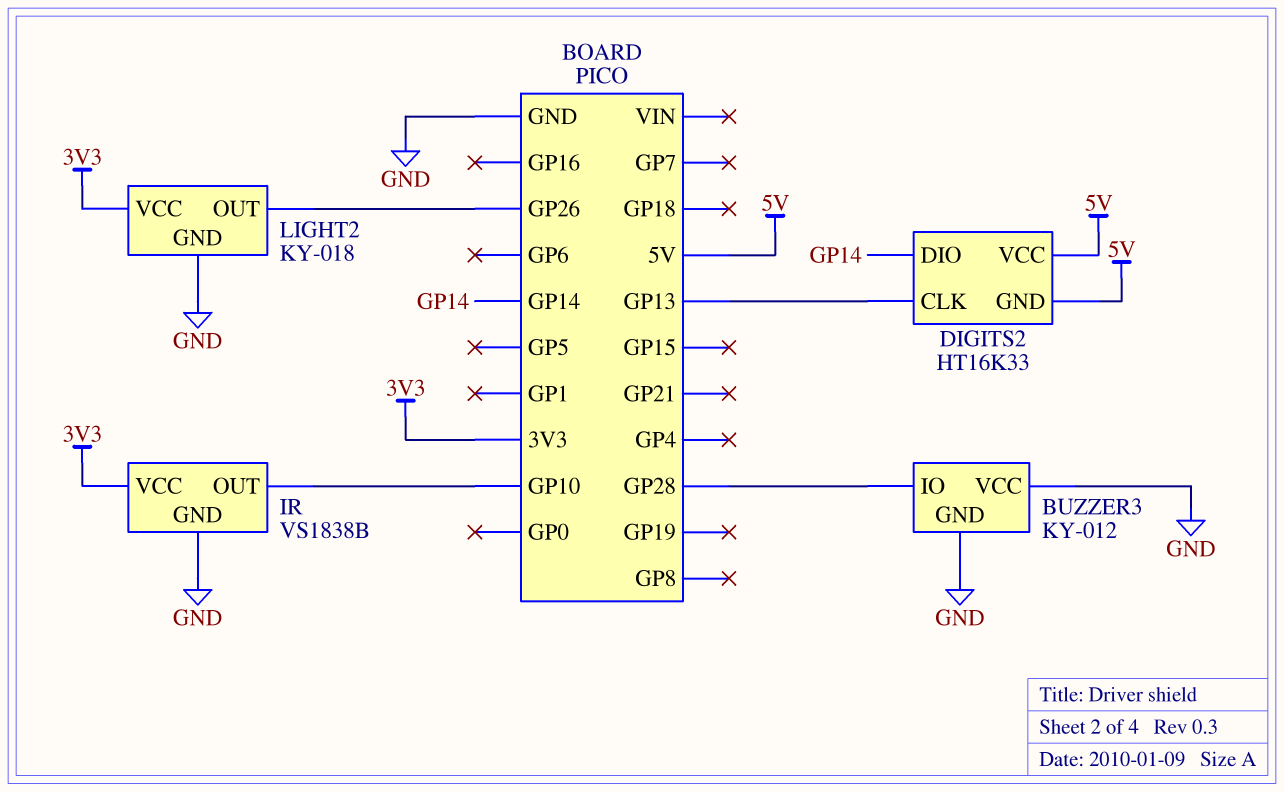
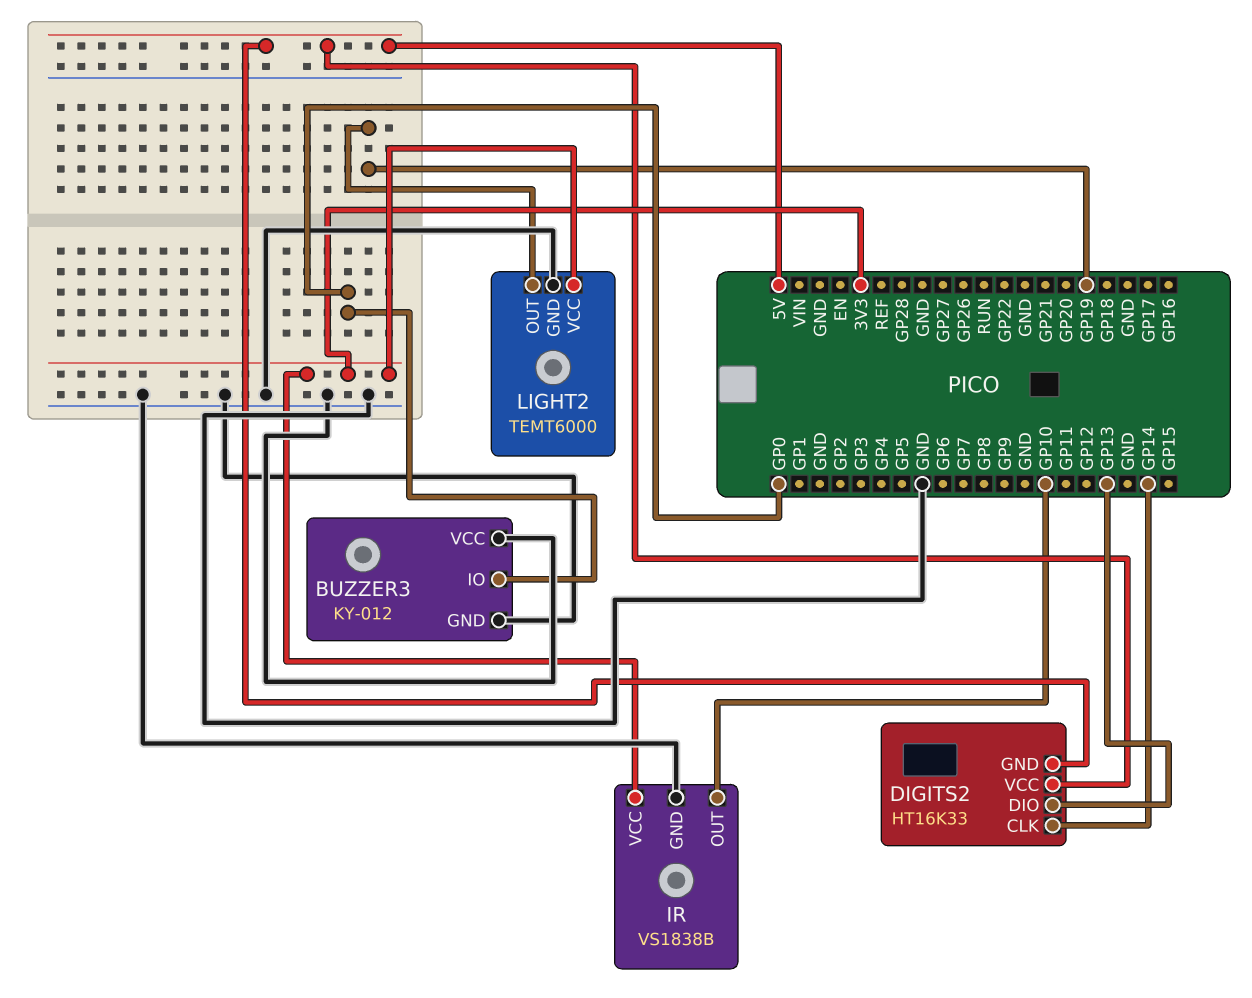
BUZZER3 pin IO: GP28 -> GP0
DIGITS2 pin CLK: GP13 -> GP14
DIGITS2 pin DIO: GP14 -> GP13
LIGHT2: KY-018 -> TEMT6000
LIGHT2 pin OUT: GP26 -> GP19

